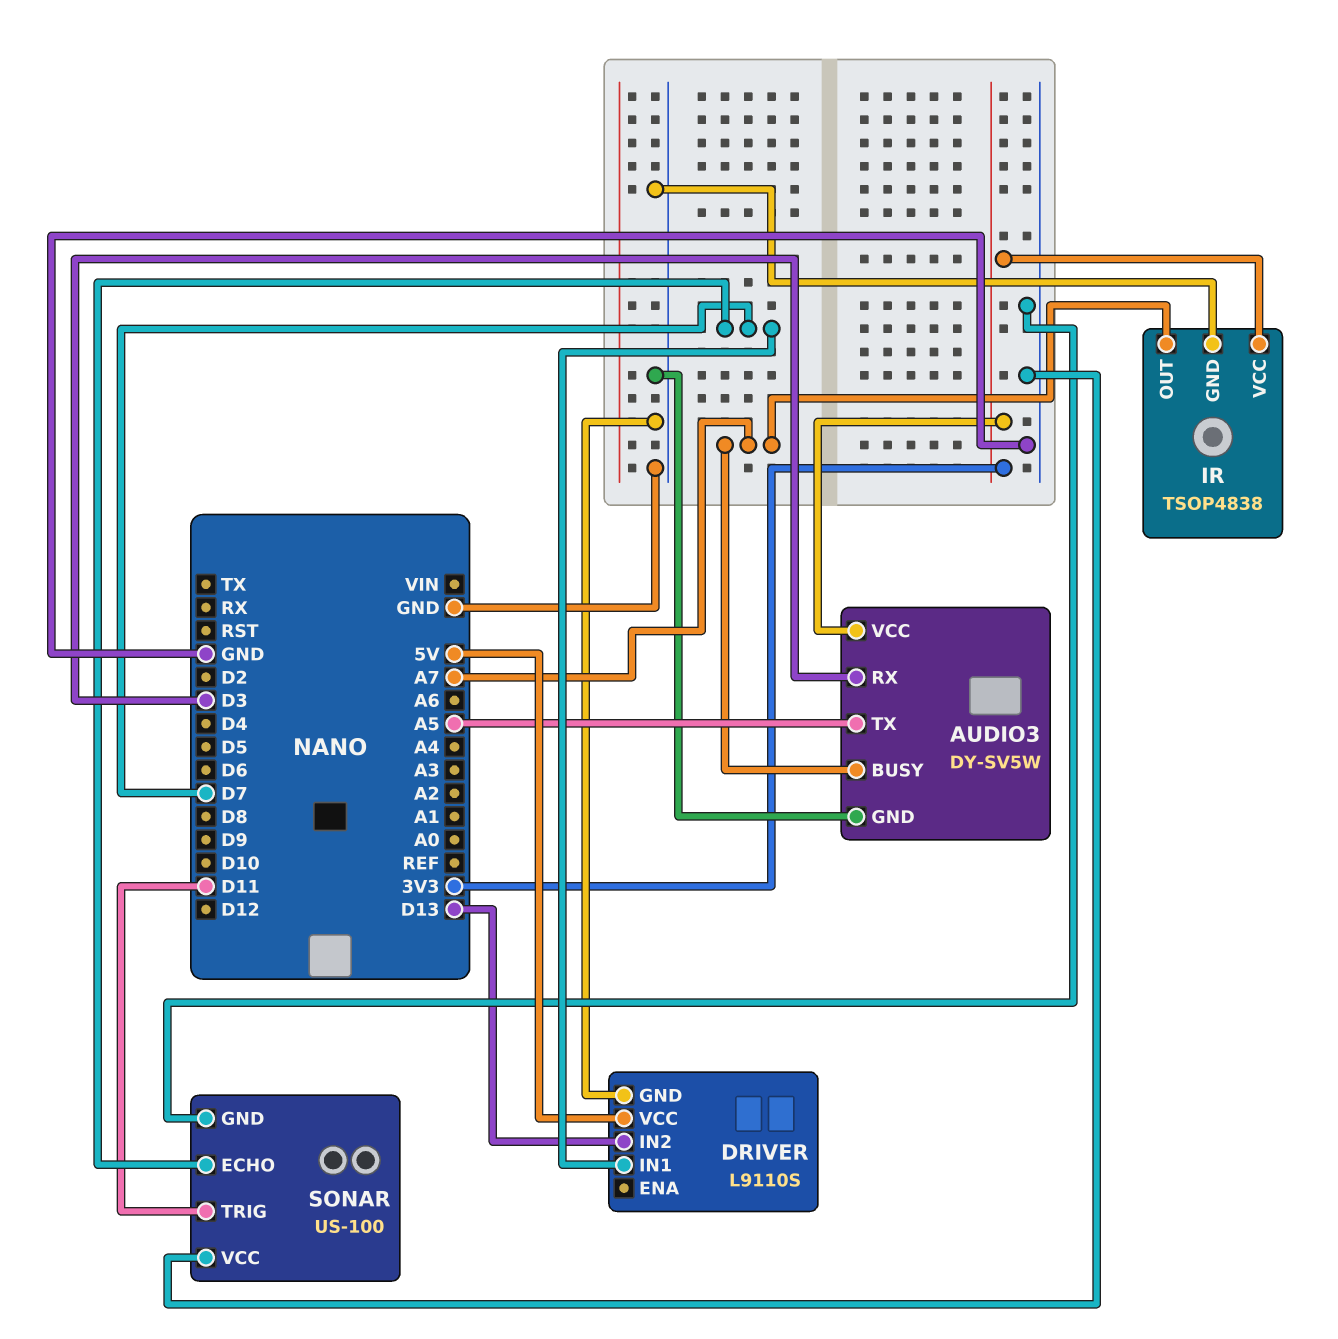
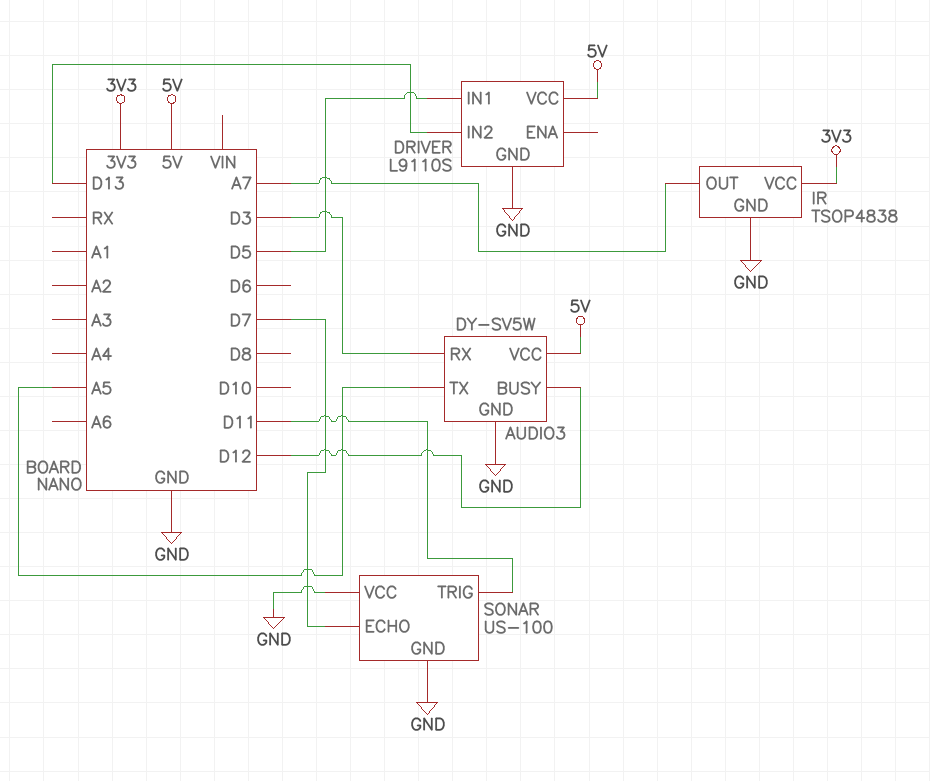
AUDIO3 pin BUSY: A7 -> D12
AUDIO3 pin VCC: 3V3 -> 5V
DRIVER pin IN1: D7 -> D5

